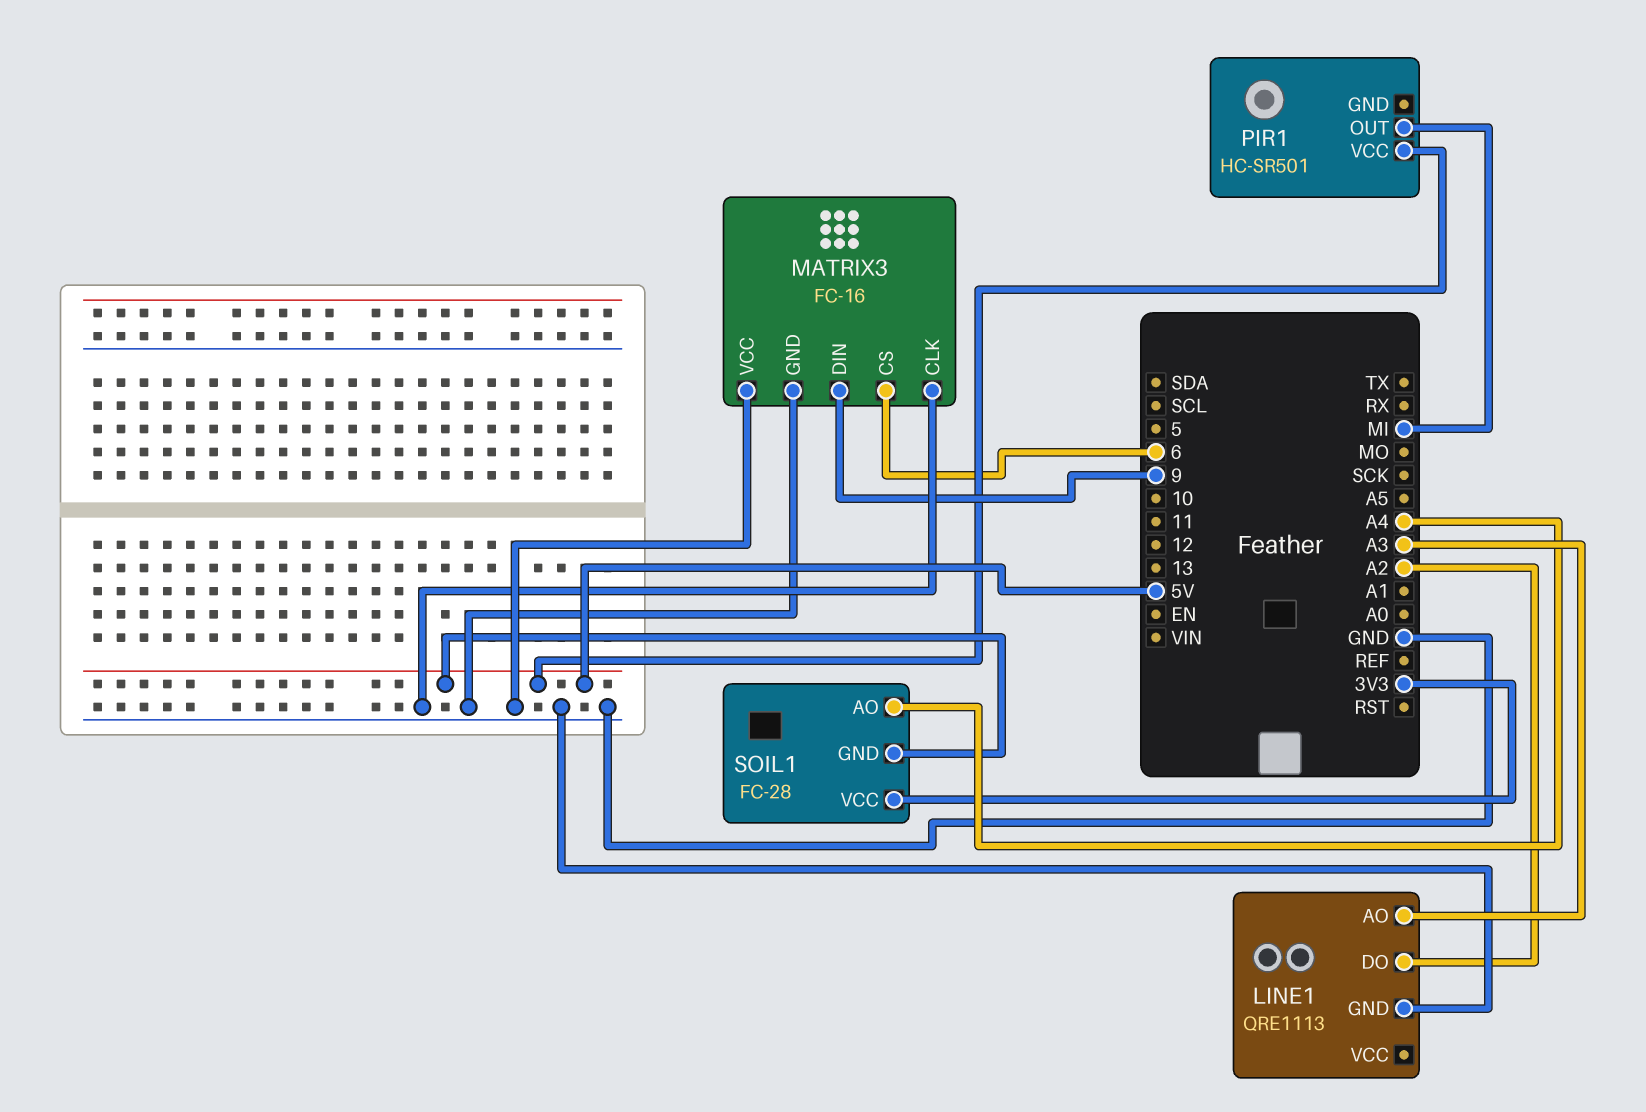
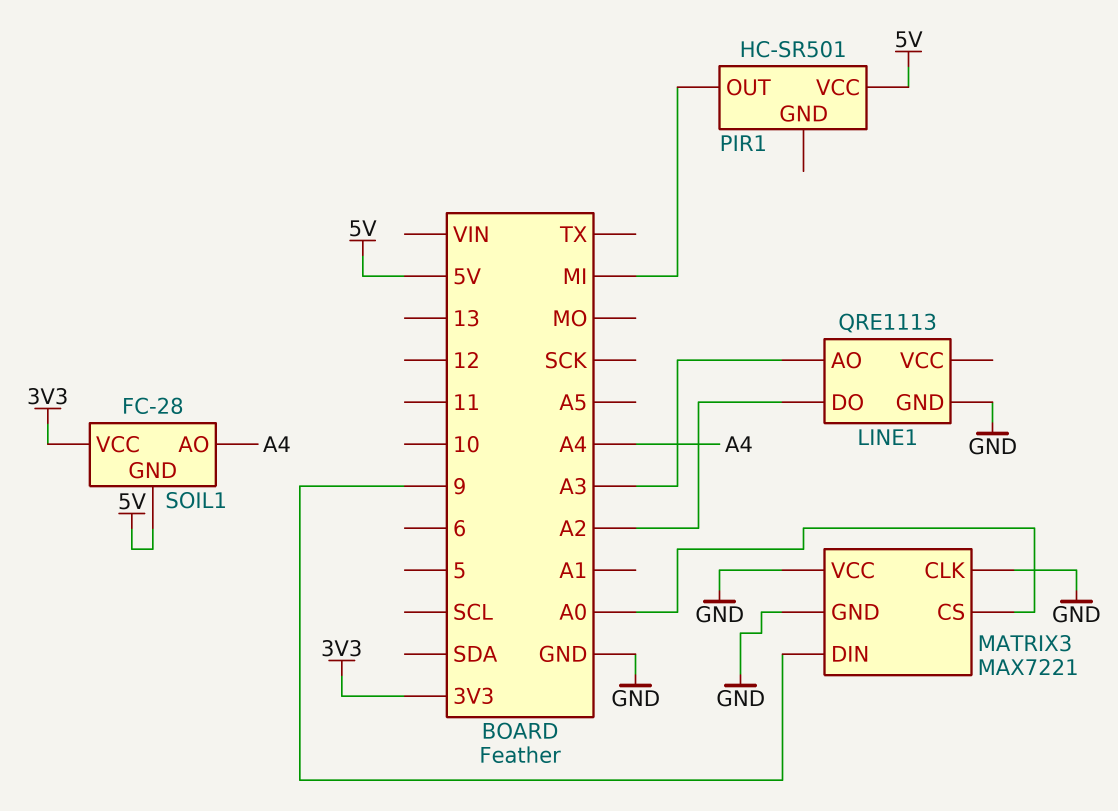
MATRIX3: FC-16 -> MAX7221
MATRIX3 pin CS: 6 -> A0

